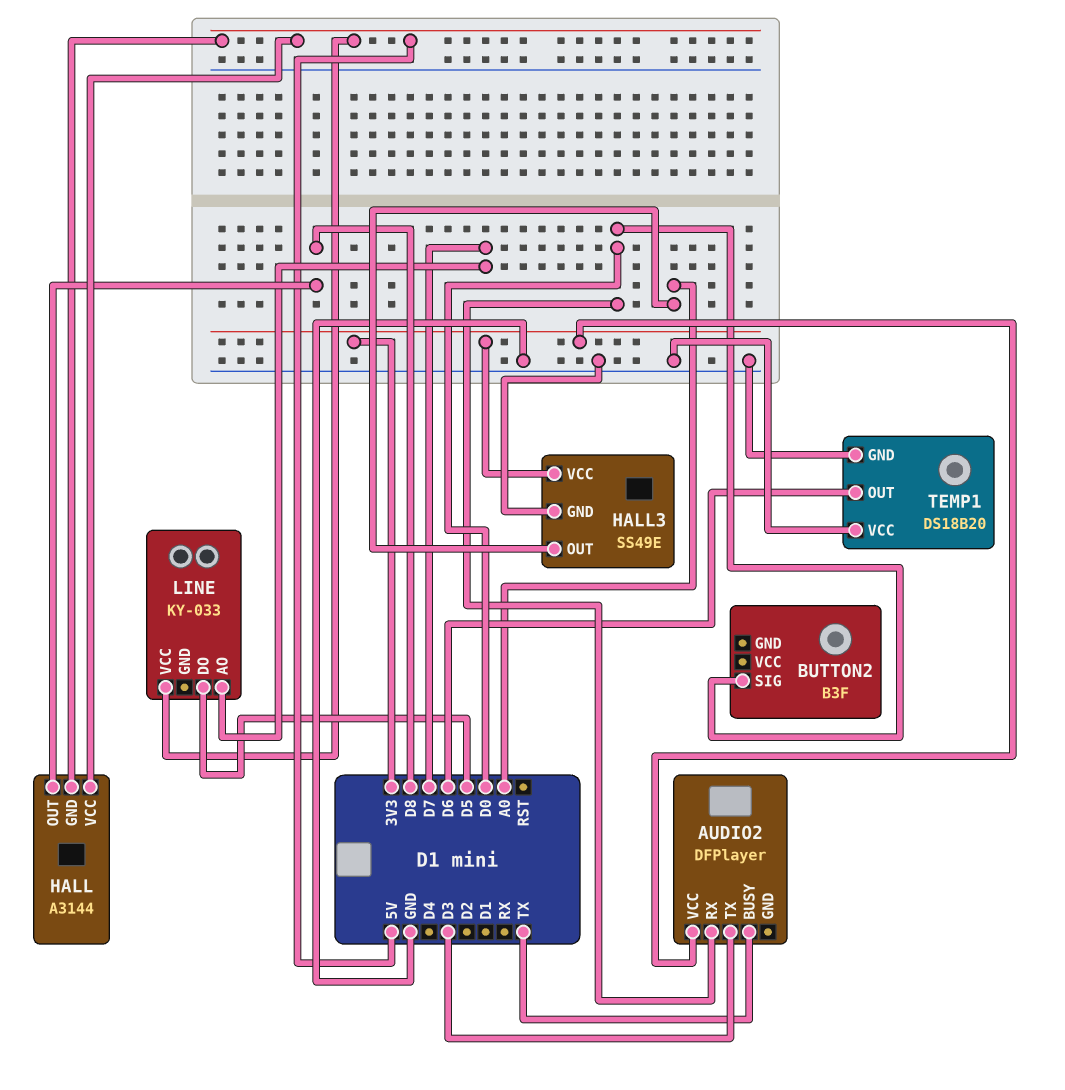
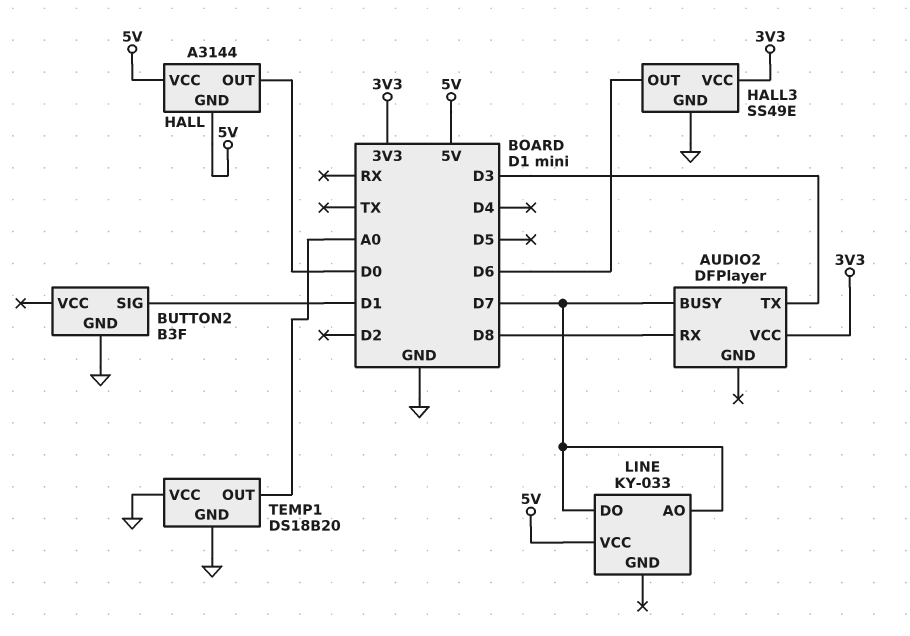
AUDIO2 pin BUSY: TX -> D7
AUDIO2 pin RX: D0 -> D8
BUTTON2 pin GND: none -> GND
BUTTON2 pin SIG: D0 -> D1
HALL pin OUT: D8 -> D0
HALL3 pin OUT: A0 -> D6
LINE pin DO: D5 -> D7
TEMP1 pin OUT: D6 -> A0

